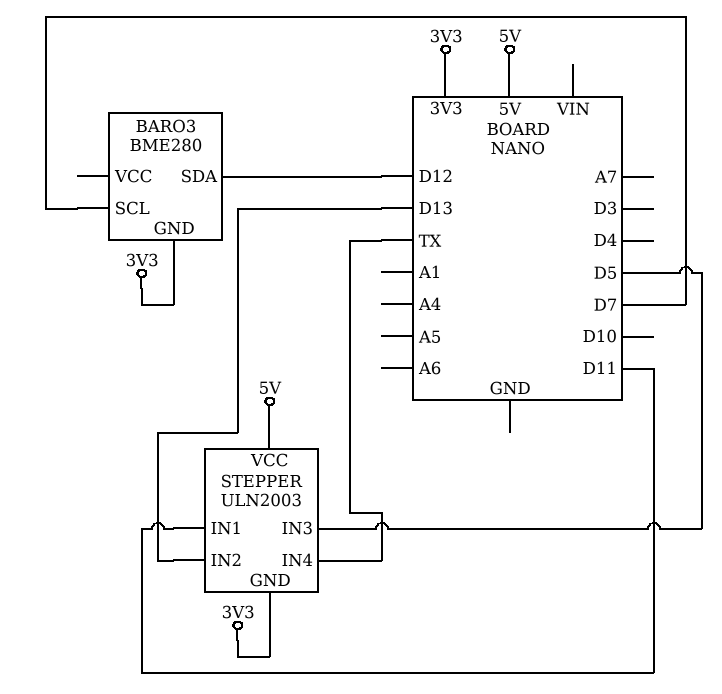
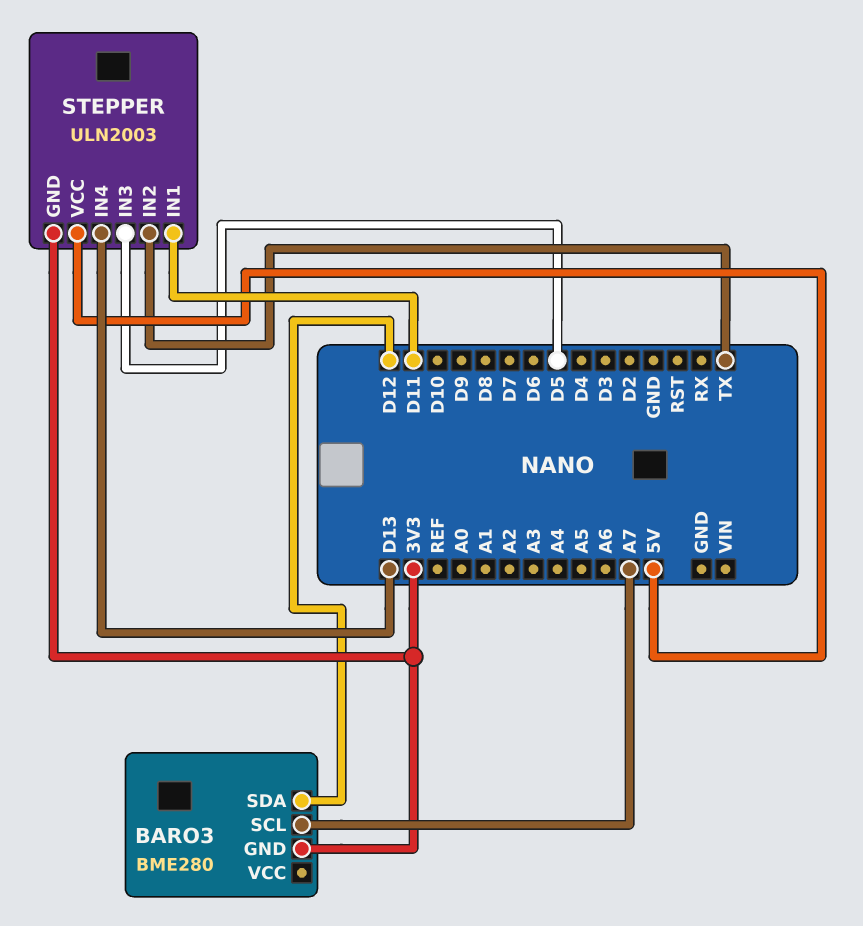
BARO3 pin SCL: D7 -> A7
STEPPER pin IN2: D13 -> TX
STEPPER pin IN4: TX -> D13

